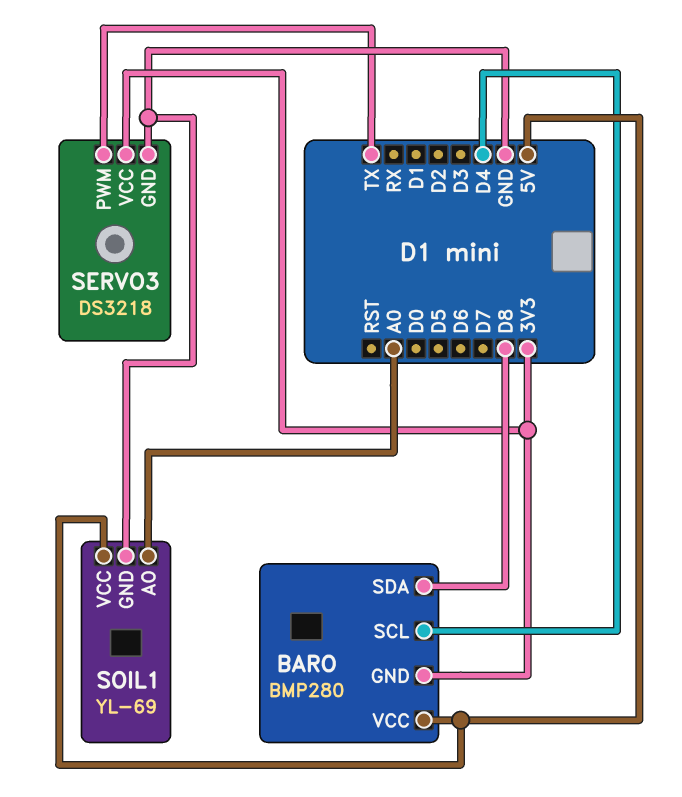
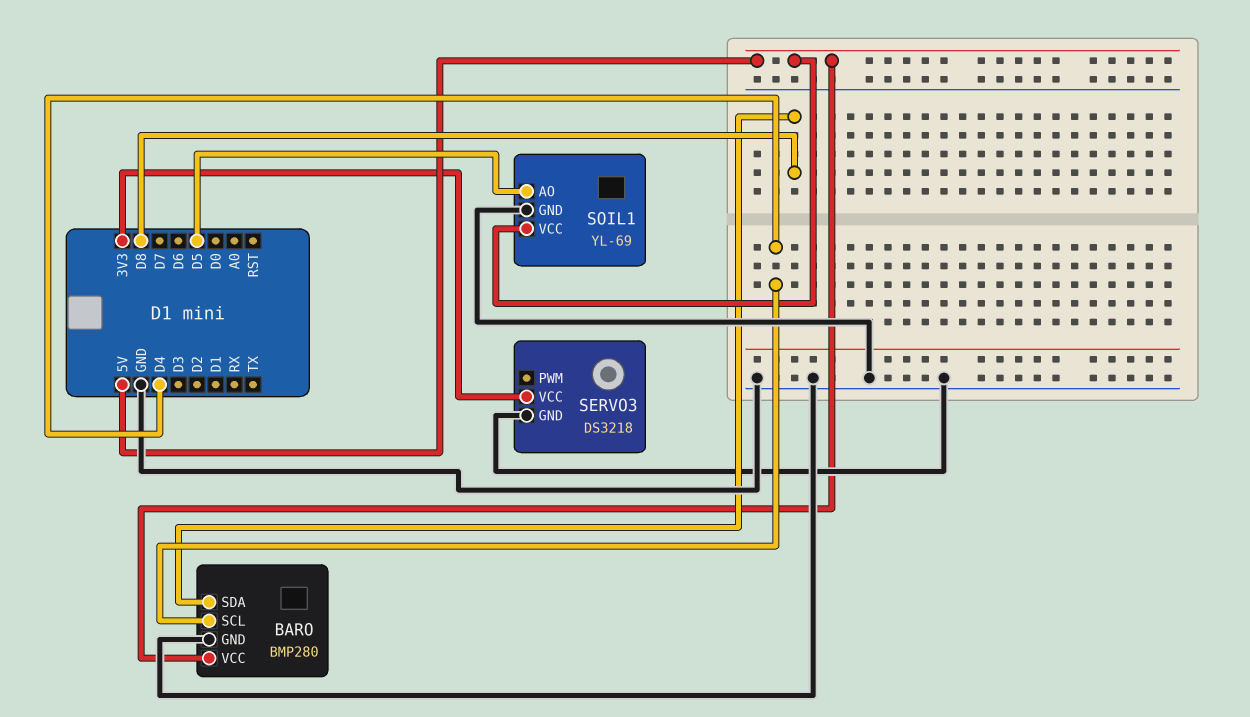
BARO pin GND: 3V3 -> GND
SERVO3 pin PWM: TX -> none
SOIL1 pin AO: A0 -> D5

